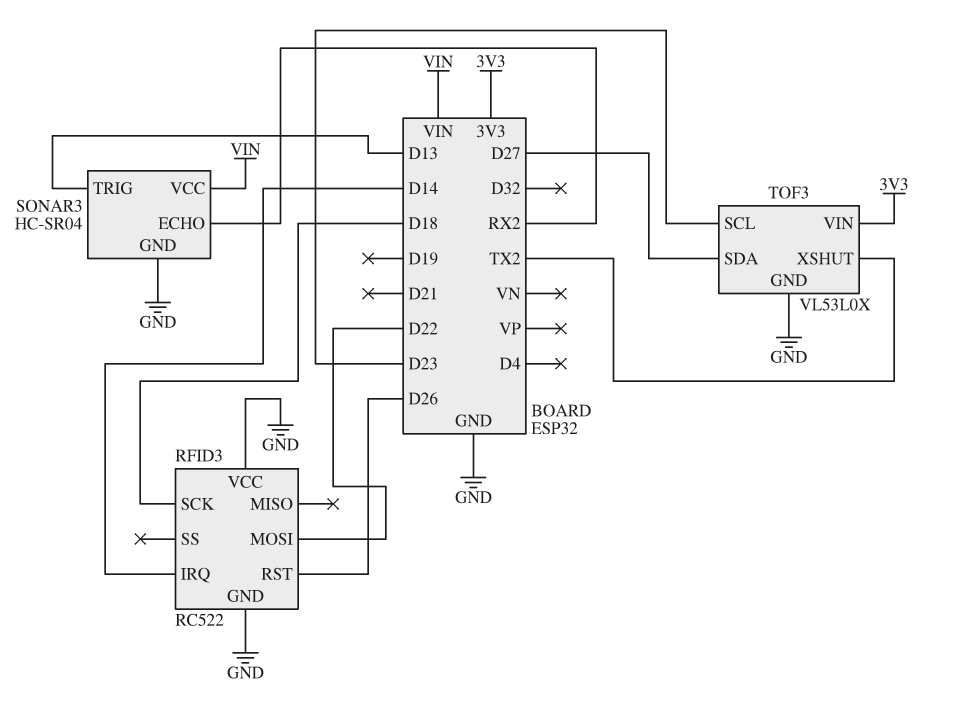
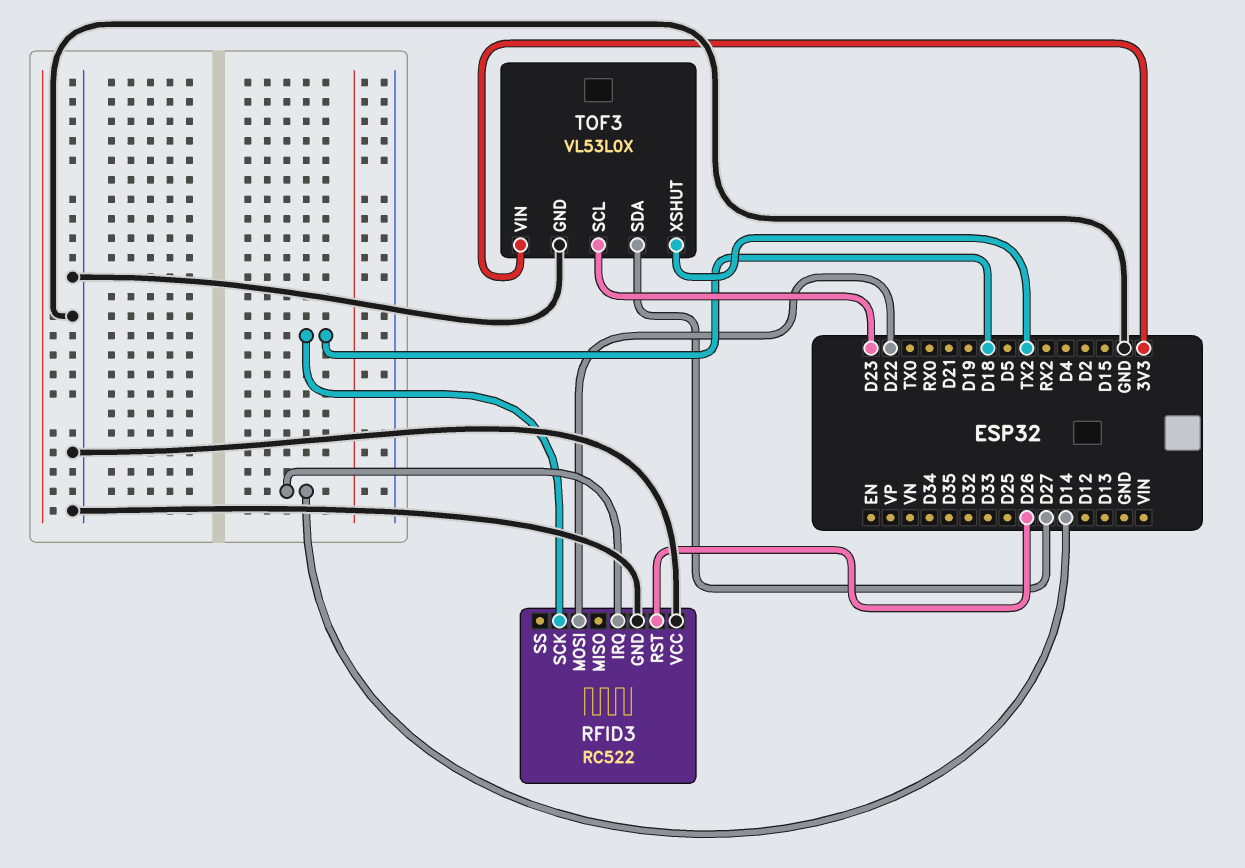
SONAR3: HC-SR04 -> none
SONAR3 pin ECHO: RX2 -> none
SONAR3 pin GND: GND -> none
SONAR3 pin TRIG: D13 -> none
SONAR3 pin VCC: VIN -> none

